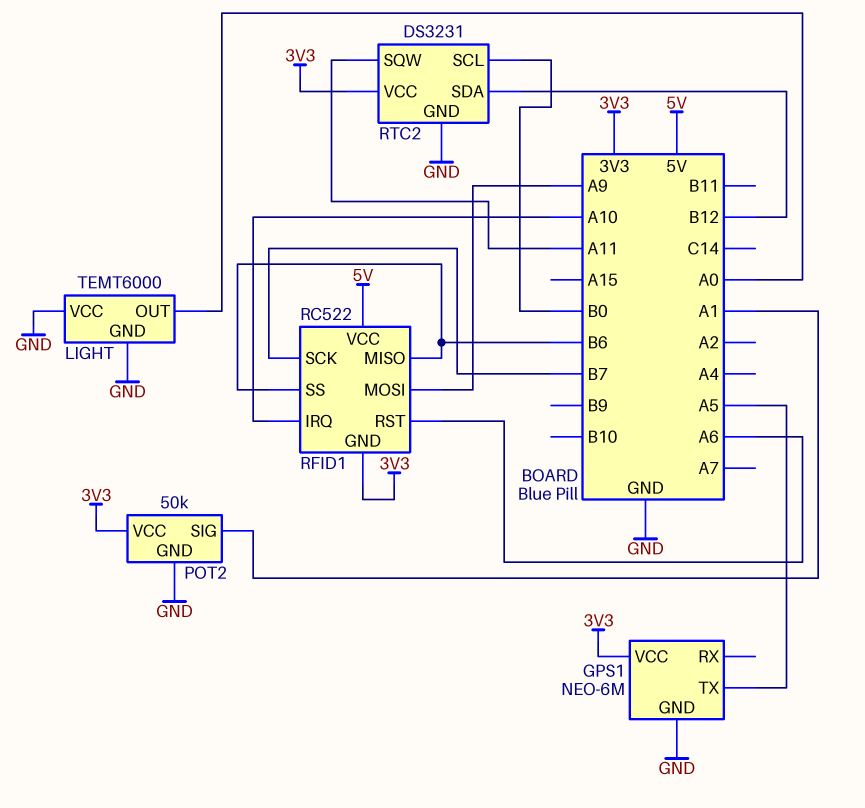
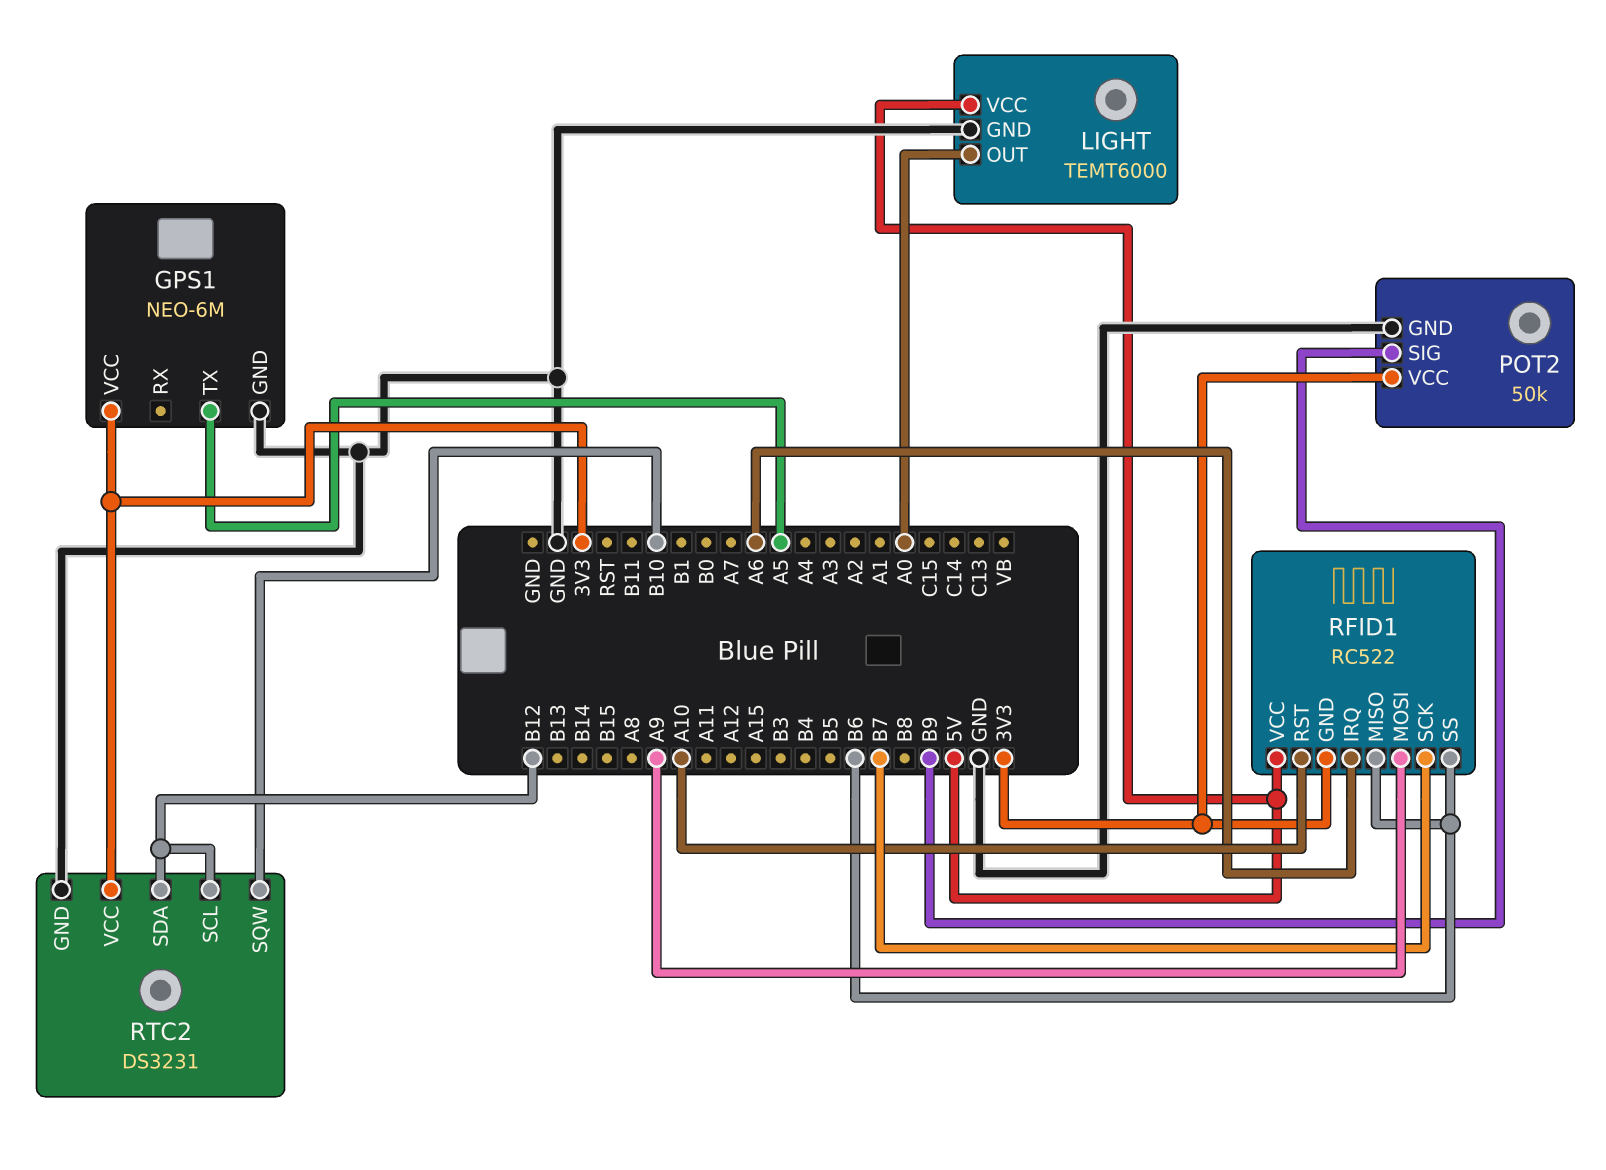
LIGHT pin VCC: GND -> 5V
POT2 pin SIG: A1 -> B9
RFID1 pin IRQ: A10 -> A6
RFID1 pin RST: A6 -> A10
RTC2 pin SCL: B0 -> B12
RTC2 pin SQW: A11 -> B10

